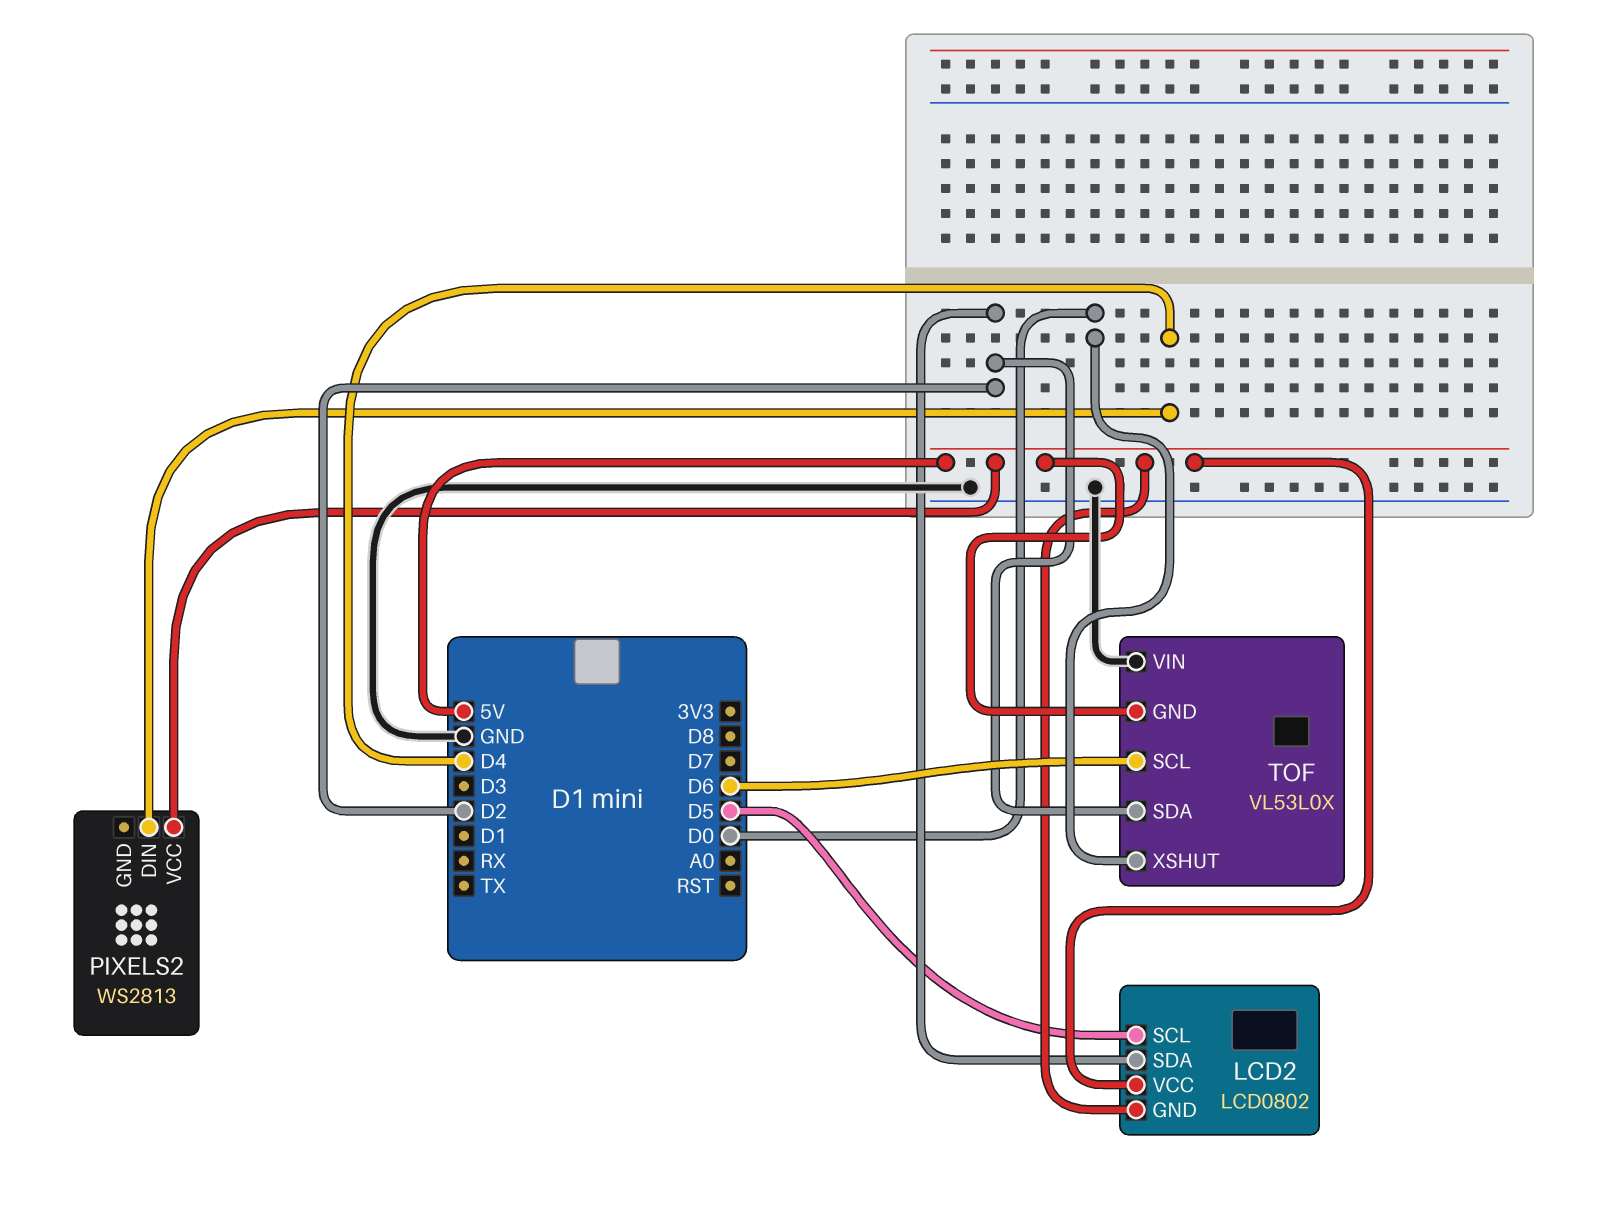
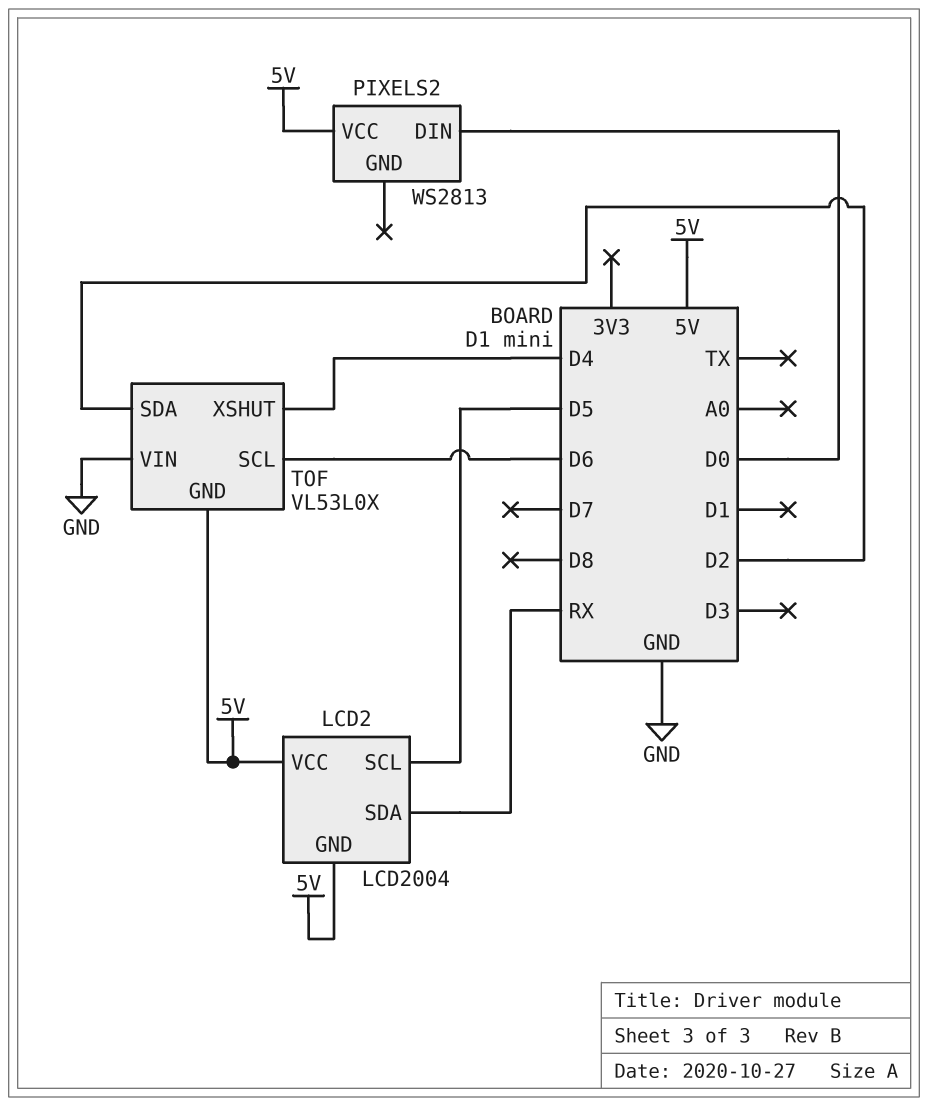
LCD2: LCD0802 -> LCD2004
LCD2 pin SDA: D2 -> RX
PIXELS2 pin DIN: D4 -> D0
TOF pin XSHUT: D0 -> D4

